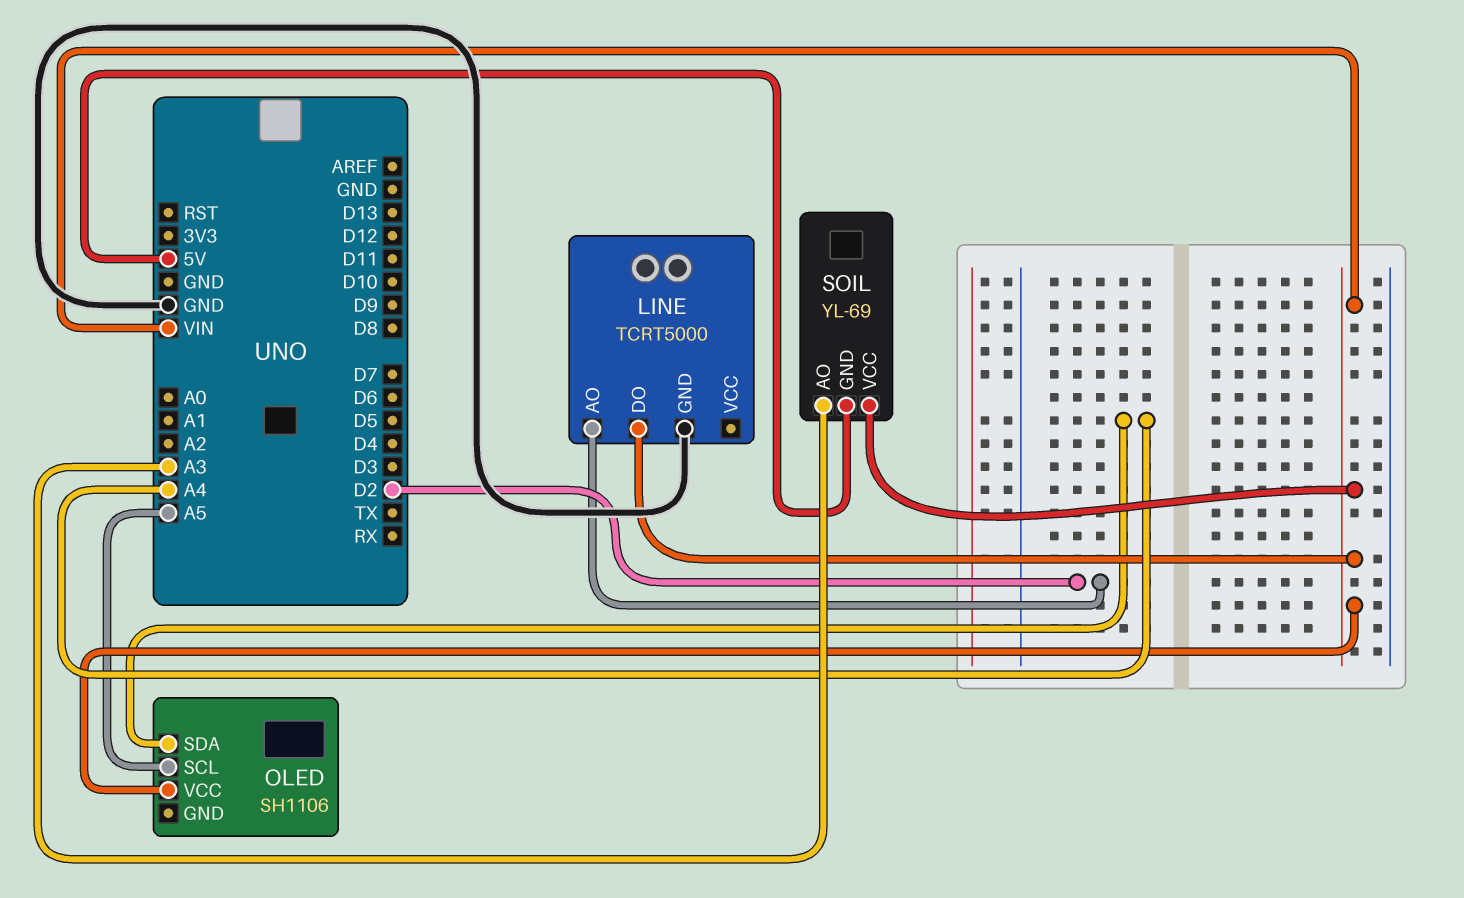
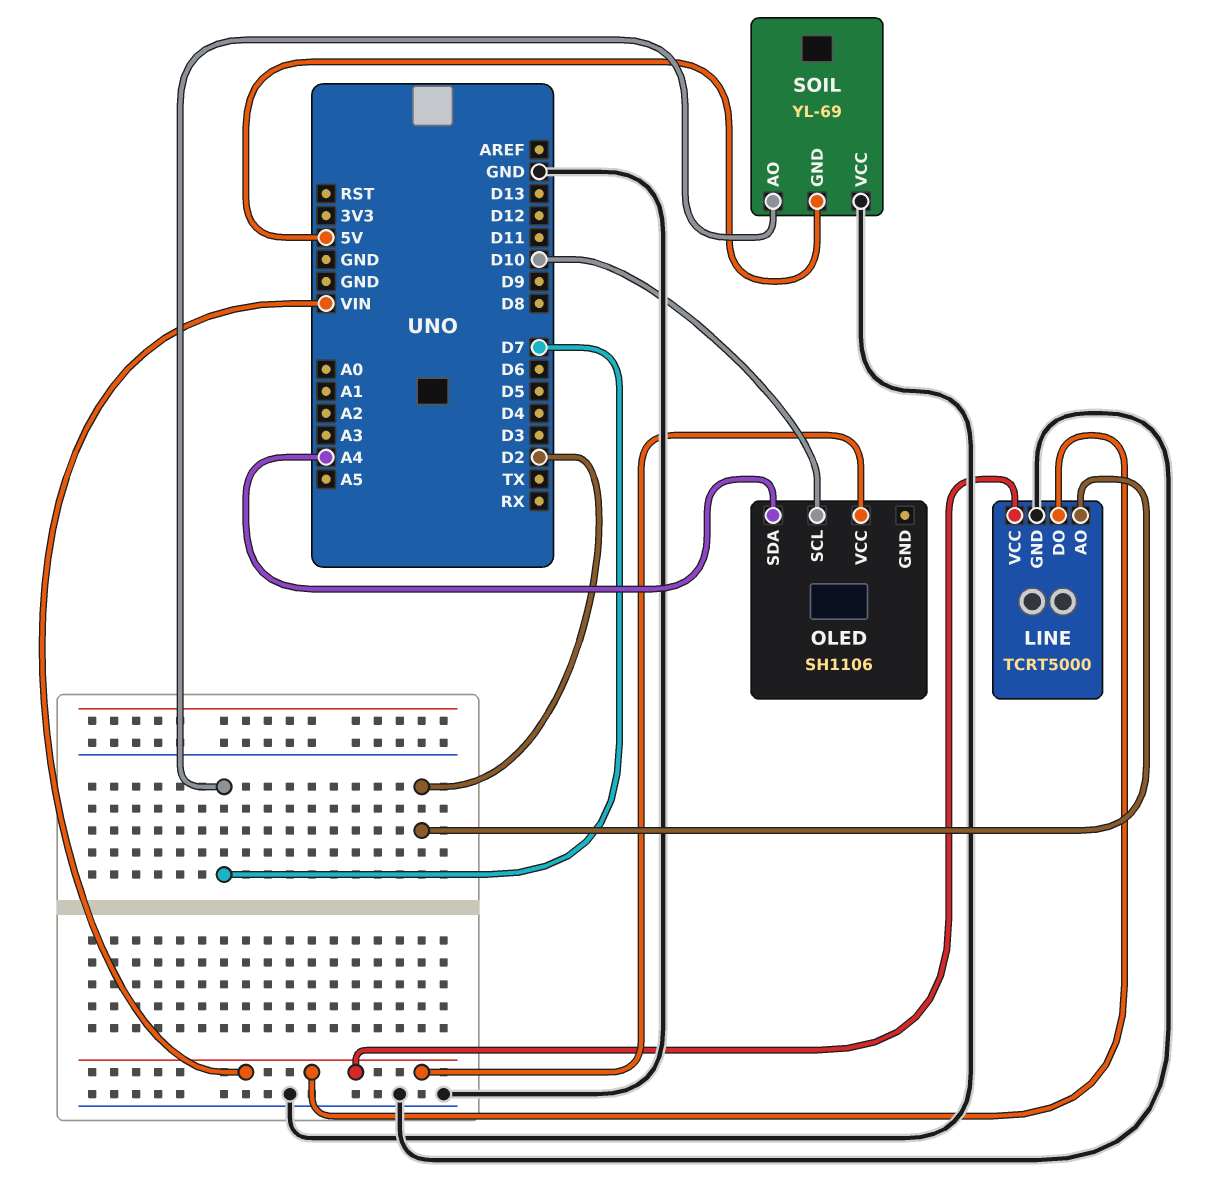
LINE pin VCC: none -> VIN
OLED pin SCL: A5 -> D10
SOIL pin AO: A3 -> D7
SOIL pin VCC: VIN -> GND

